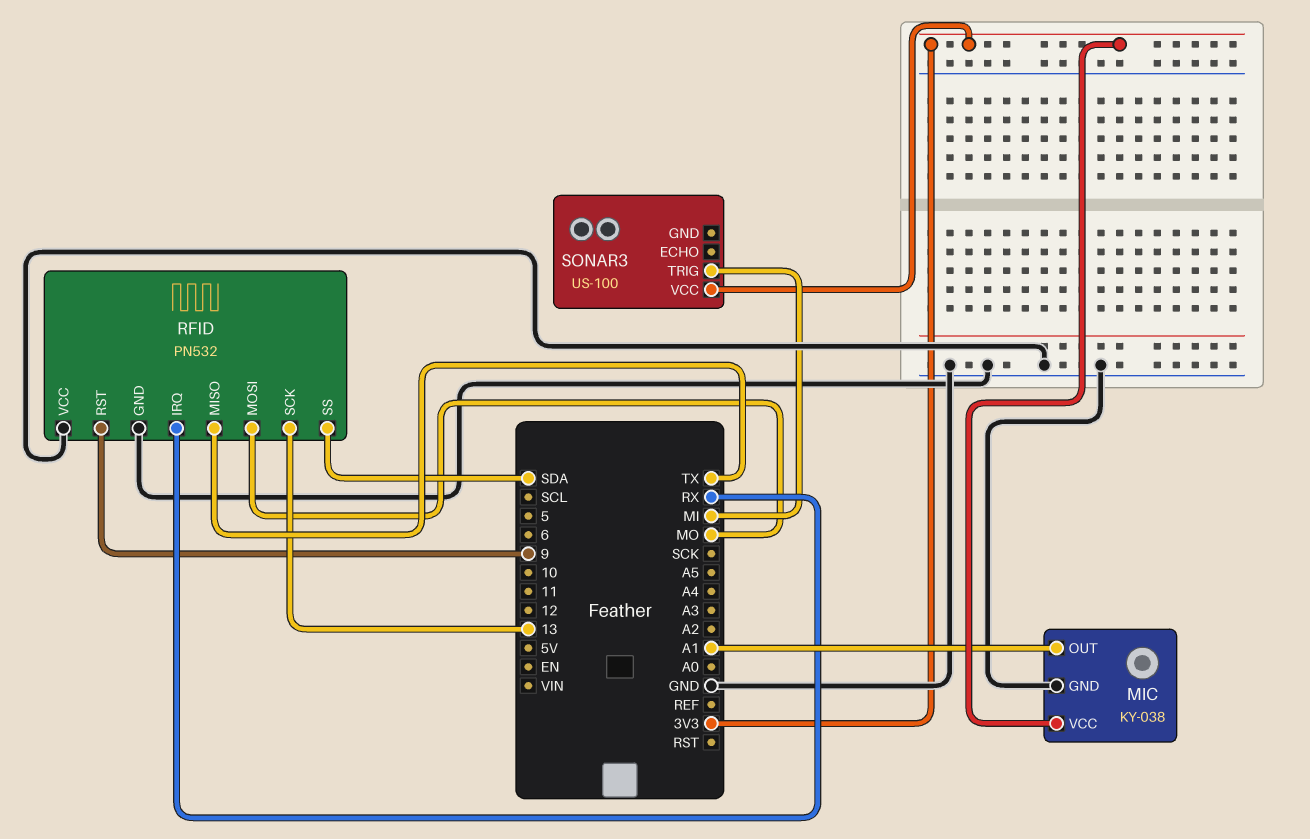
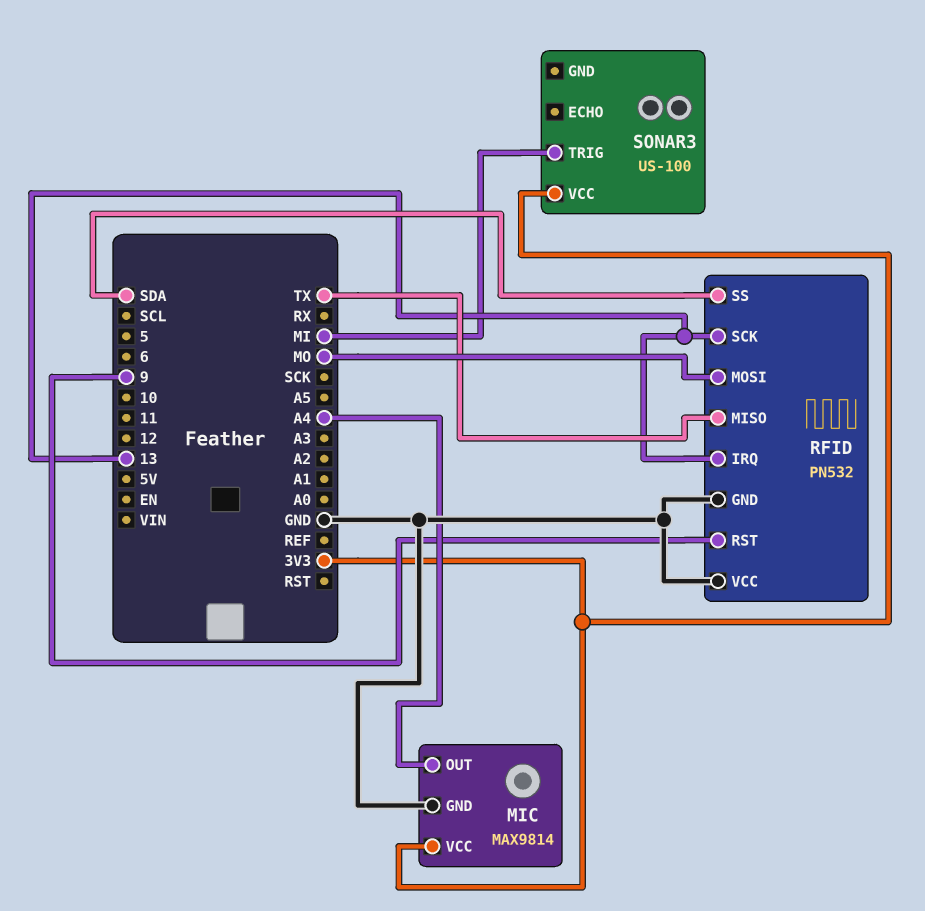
MIC: KY-038 -> MAX9814
MIC pin OUT: A1 -> A4
RFID pin IRQ: RX -> 13

